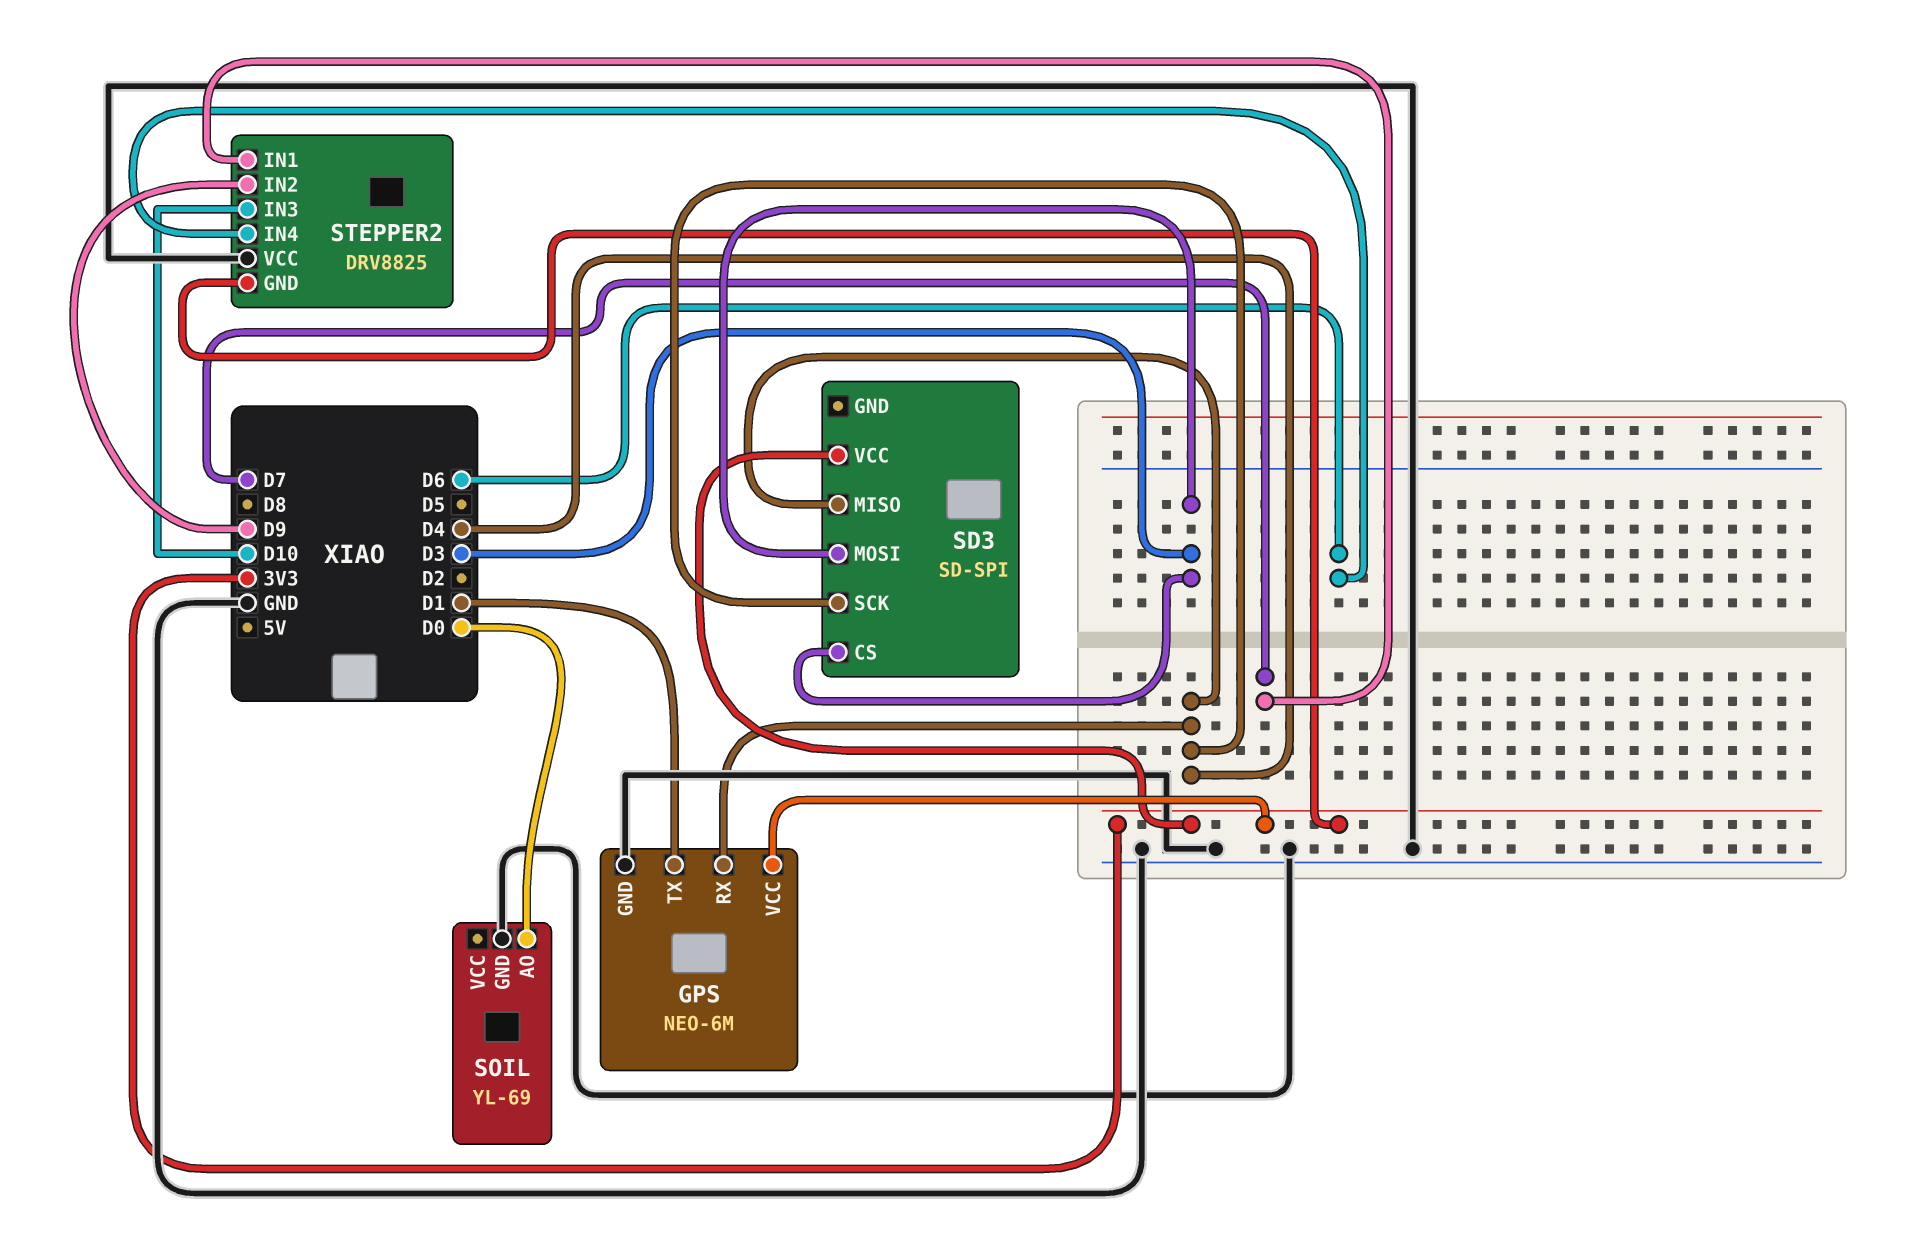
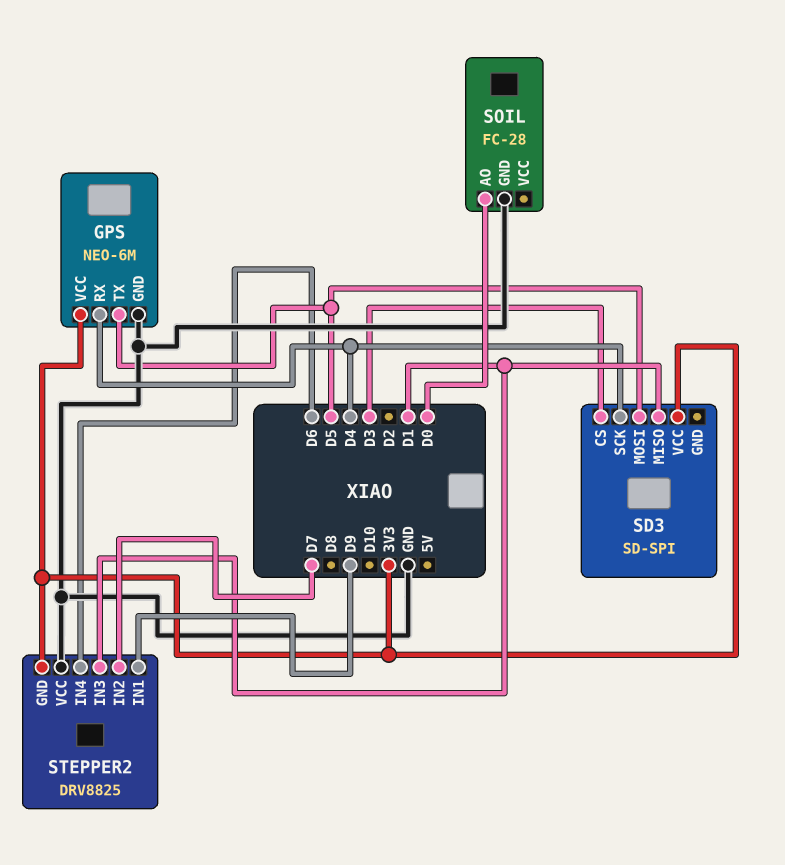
GPS pin TX: D1 -> D5
SD3 pin MISO: D4 -> D1
SD3 pin MOSI: D3 -> D5
SOIL: YL-69 -> FC-28
STEPPER2 pin IN1: D7 -> D9
STEPPER2 pin IN2: D9 -> D7
STEPPER2 pin IN3: D10 -> D1

